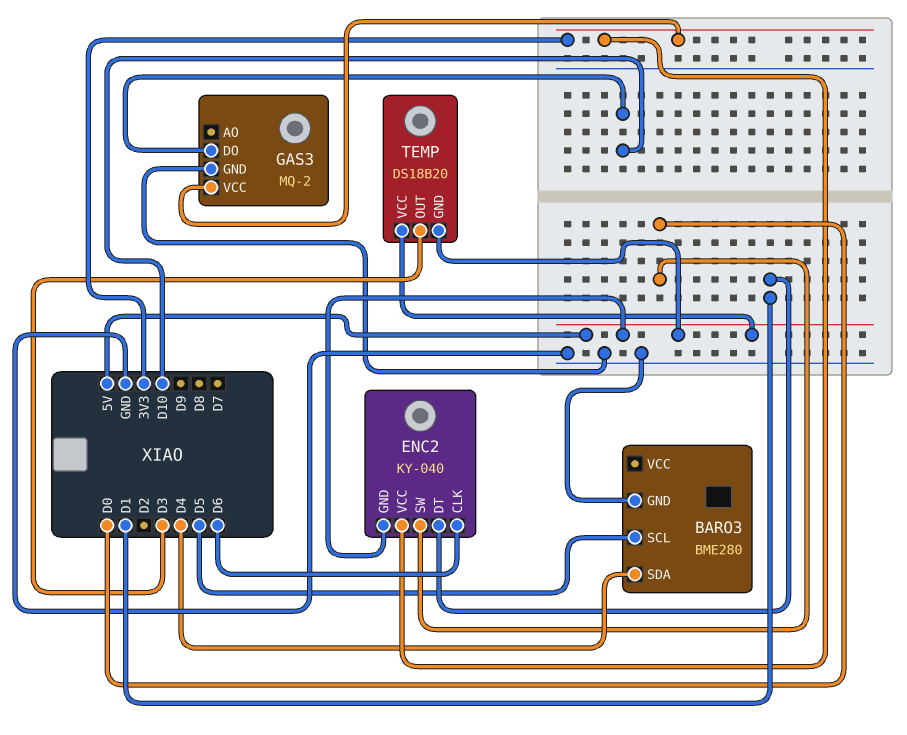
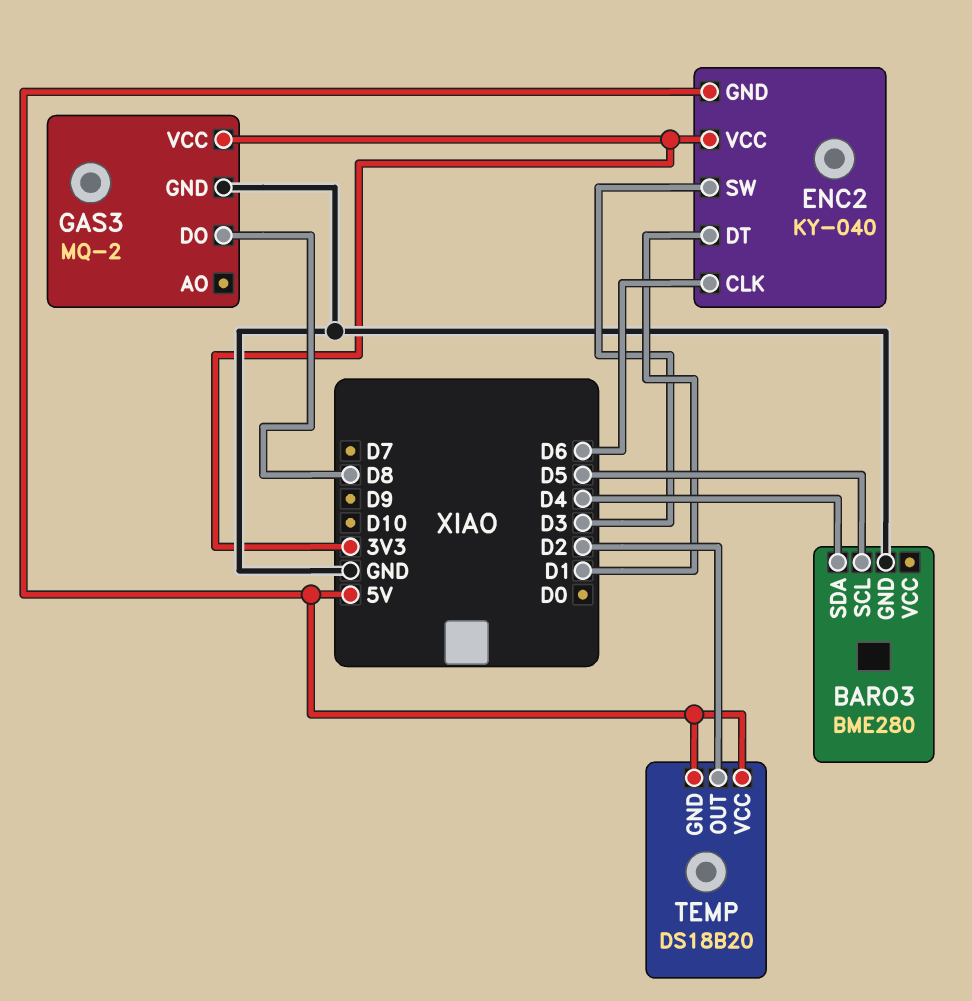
ENC2 pin SW: D0 -> D3
GAS3 pin DO: D10 -> D8
TEMP pin OUT: D3 -> D2

